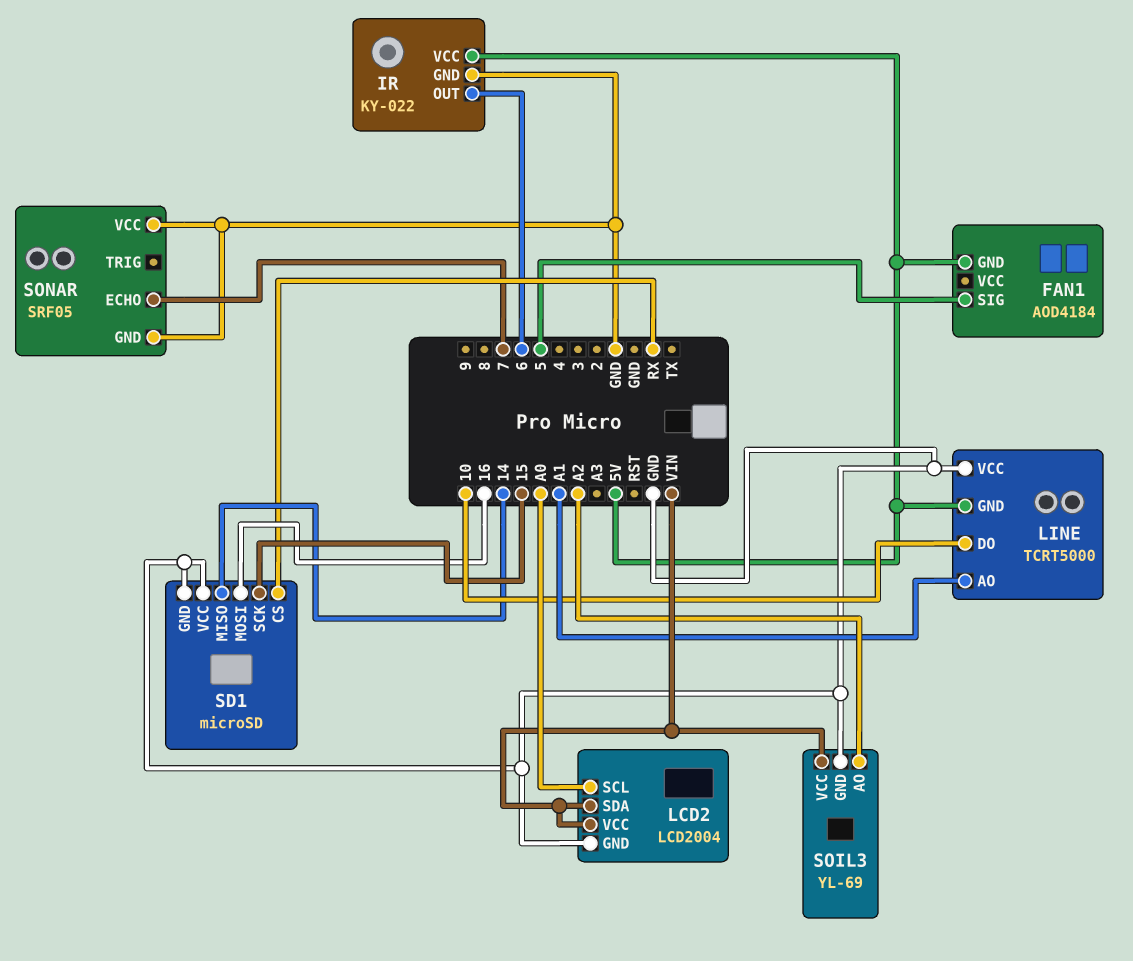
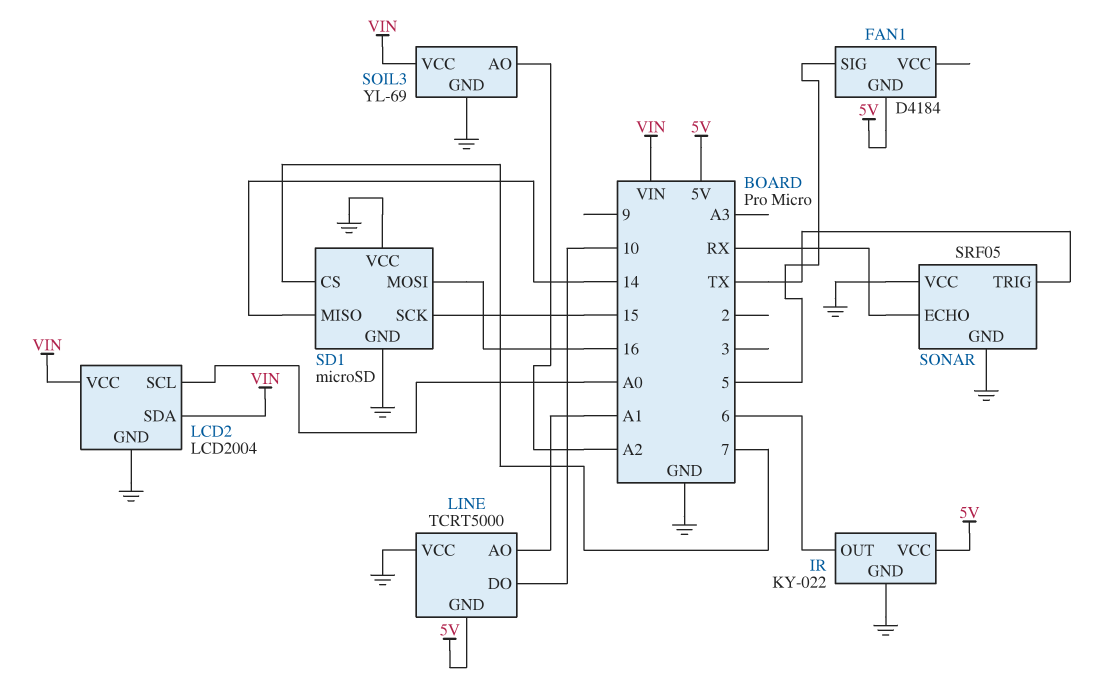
FAN1: AOD4184 -> D4184
SD1 pin CS: RX -> 7
SONAR pin ECHO: 7 -> RX
SONAR pin TRIG: none -> TX

